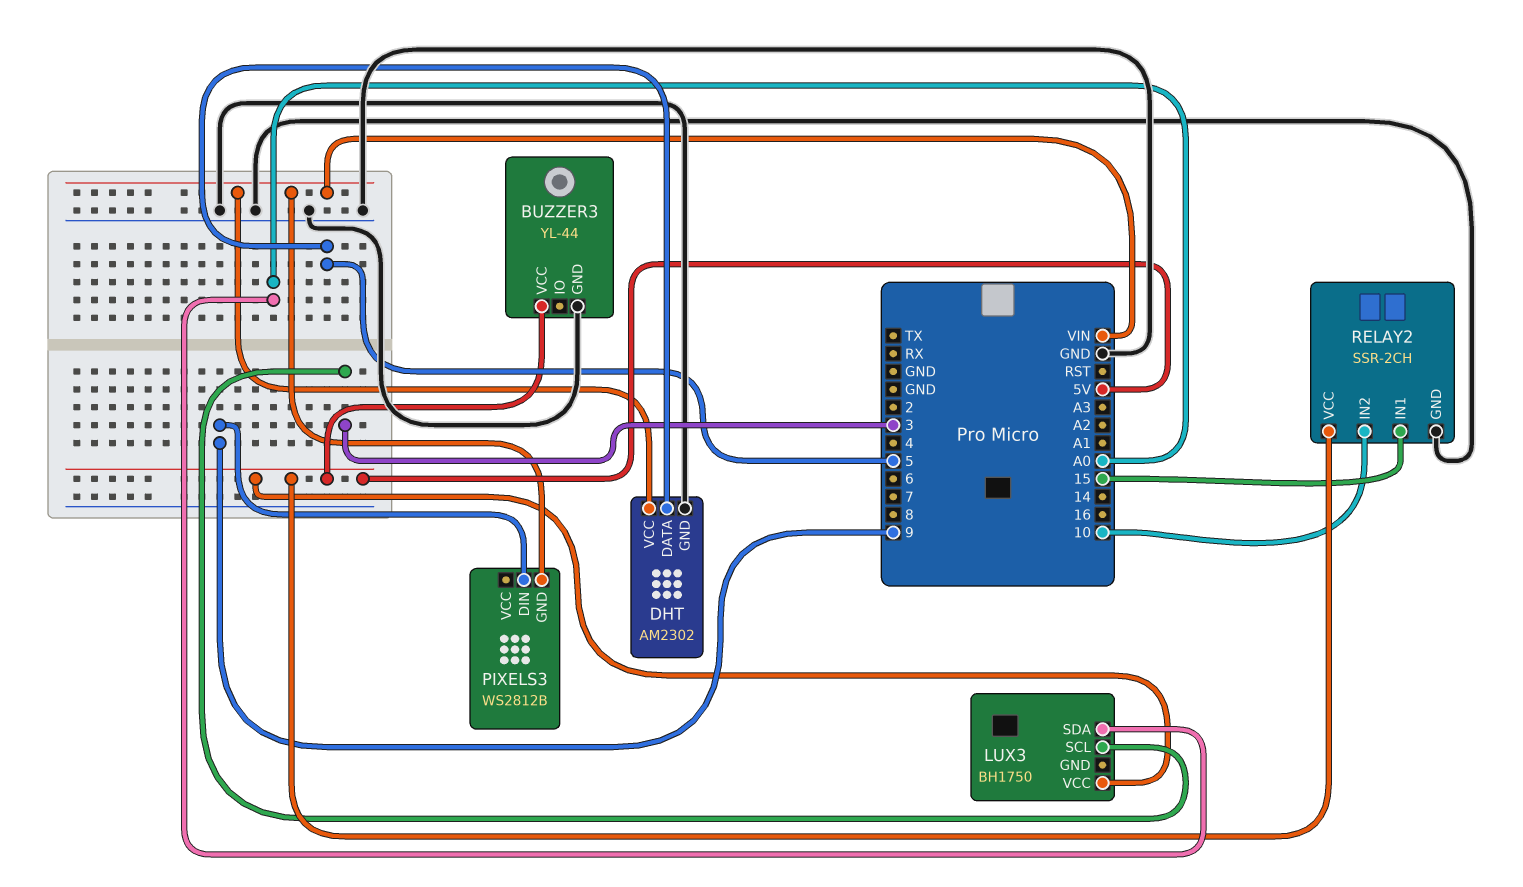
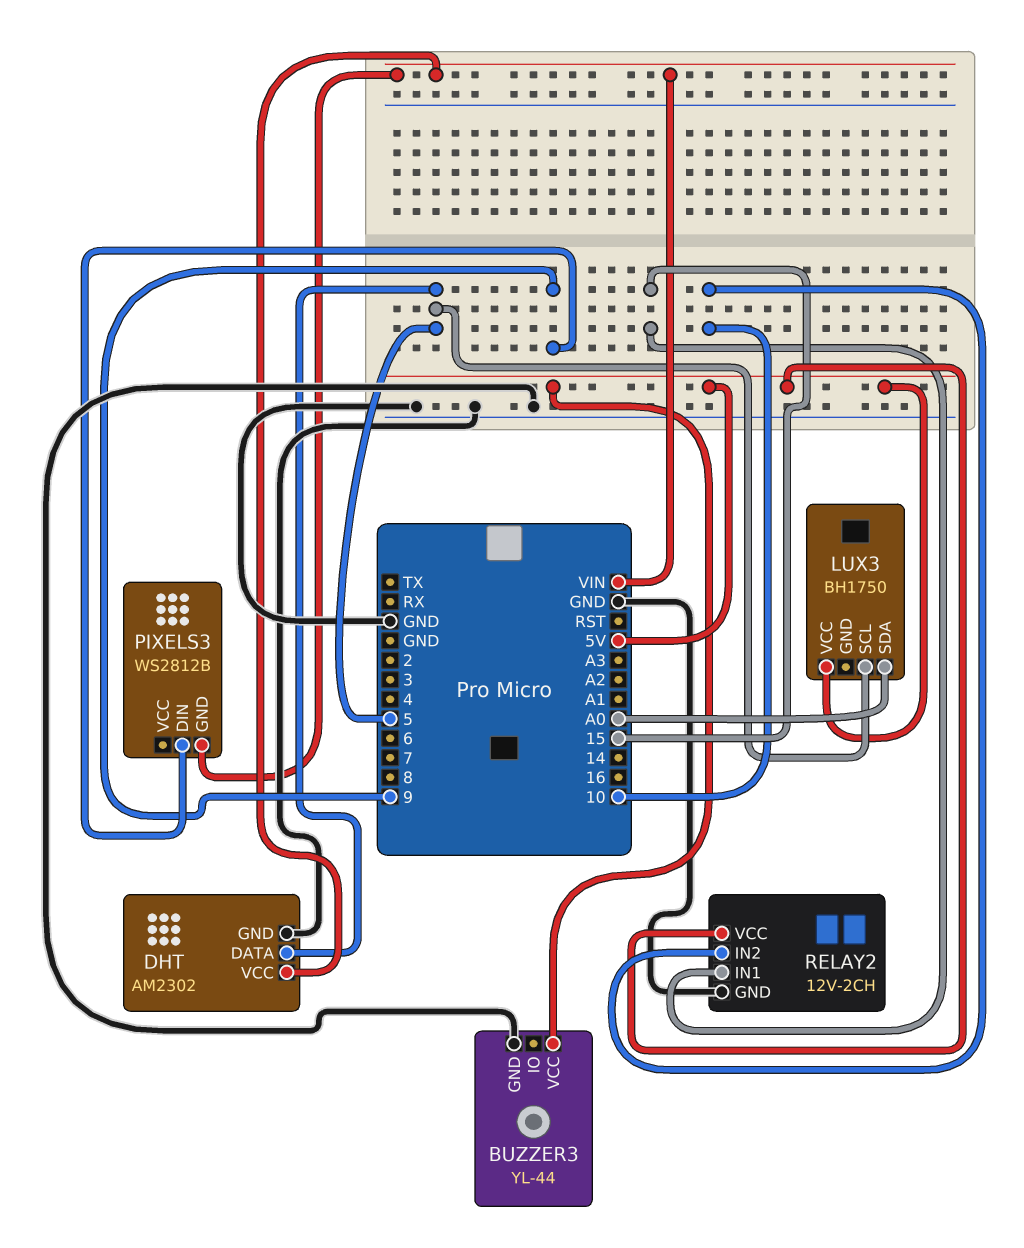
LUX3 pin SCL: 3 -> 5
RELAY2: SSR-2CH -> 12V-2CH

